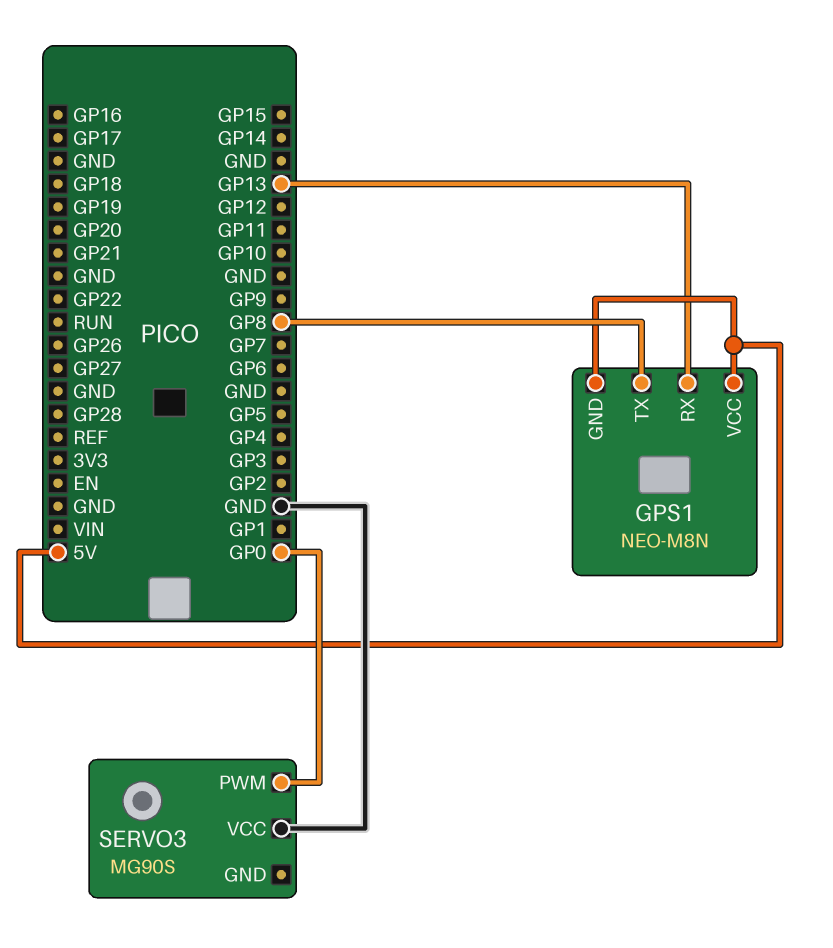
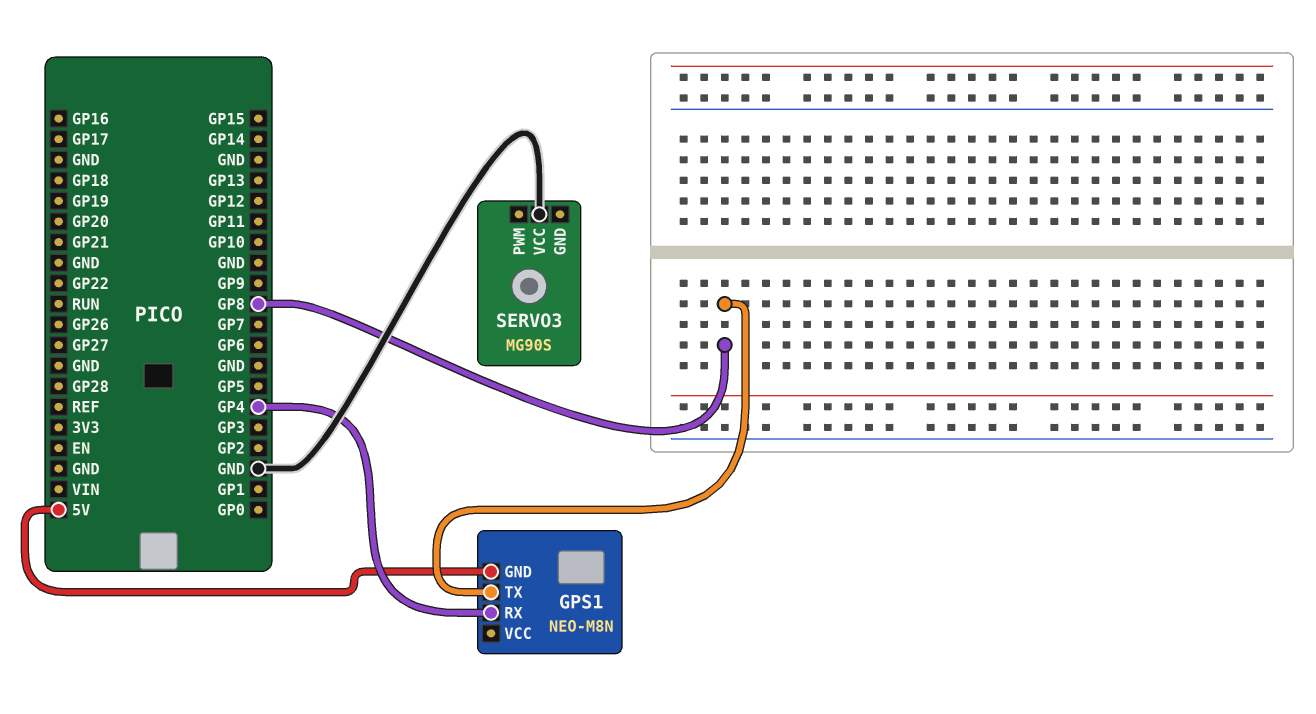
GPS1 pin RX: GP13 -> GP4
GPS1 pin VCC: 5V -> none
SERVO3 pin PWM: GP0 -> none

